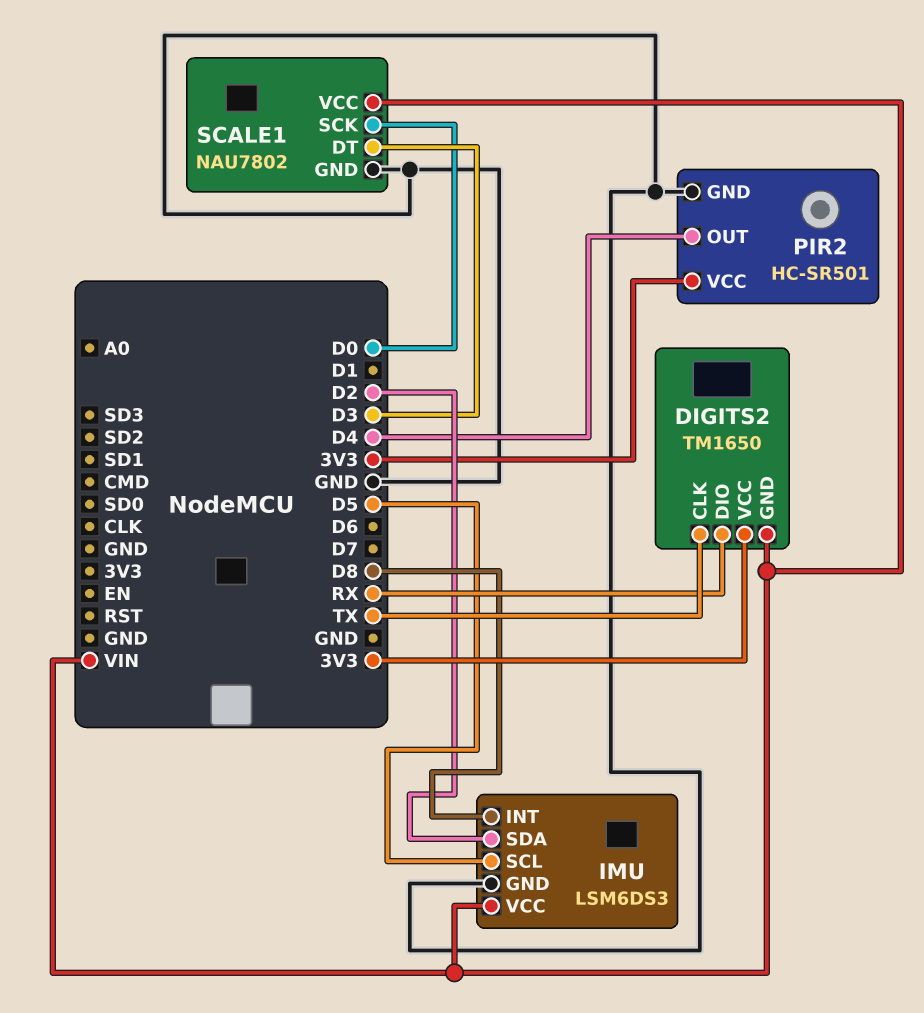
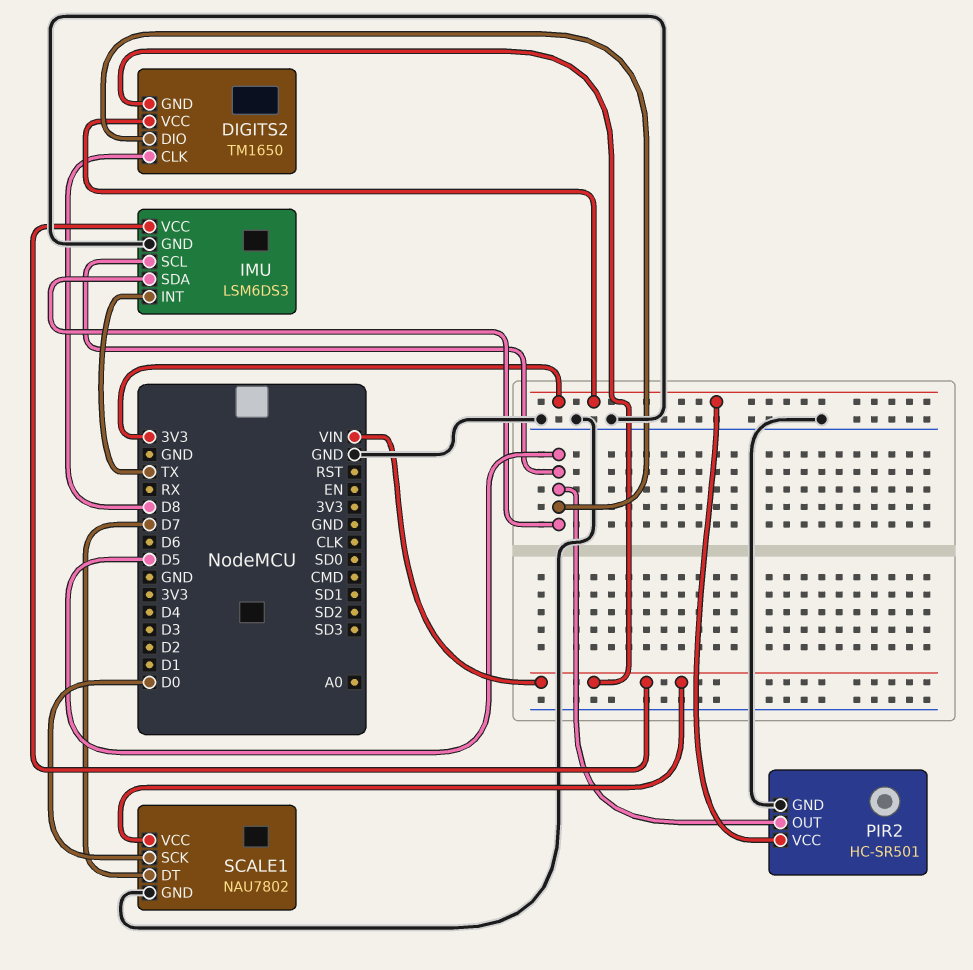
DIGITS2 pin CLK: TX -> D8
DIGITS2 pin DIO: RX -> D5
IMU pin INT: D8 -> TX
IMU pin SDA: D2 -> D5
PIR2 pin OUT: D4 -> D5
SCALE1 pin DT: D3 -> D7

